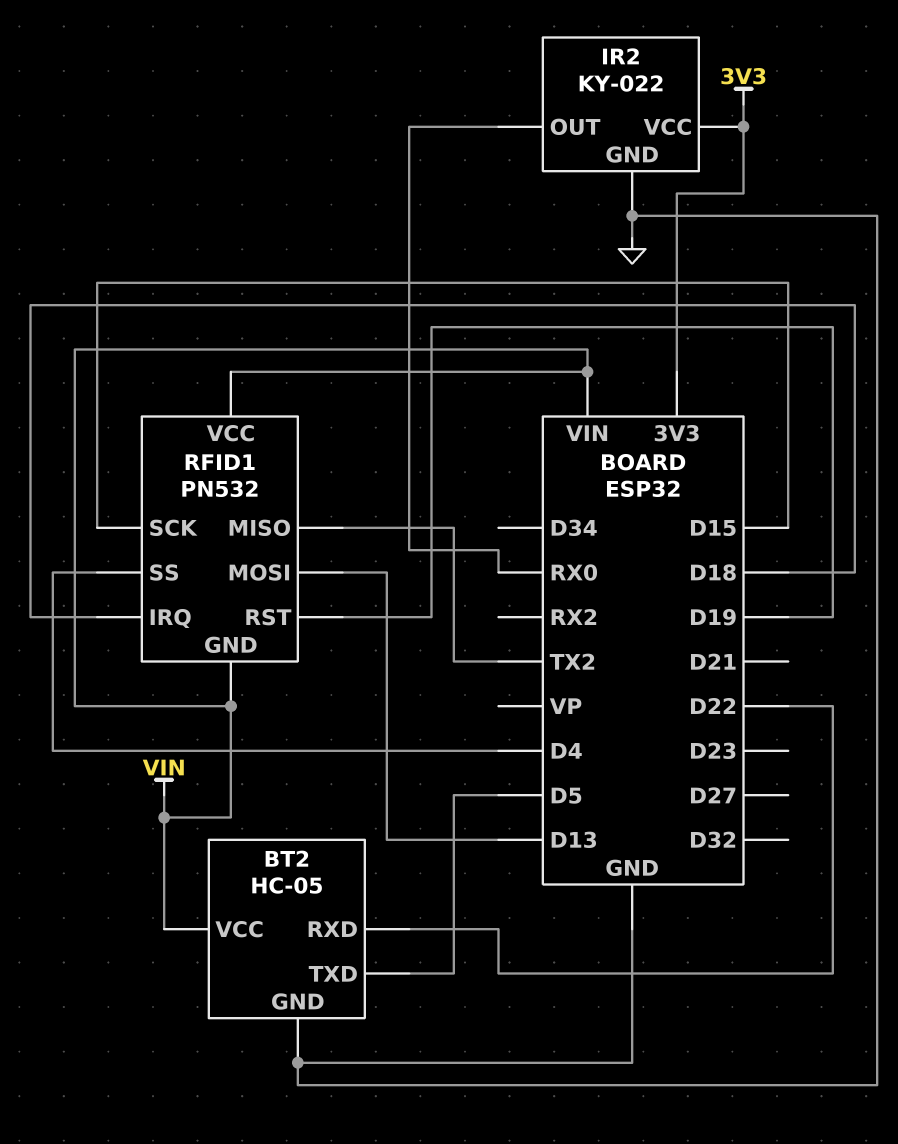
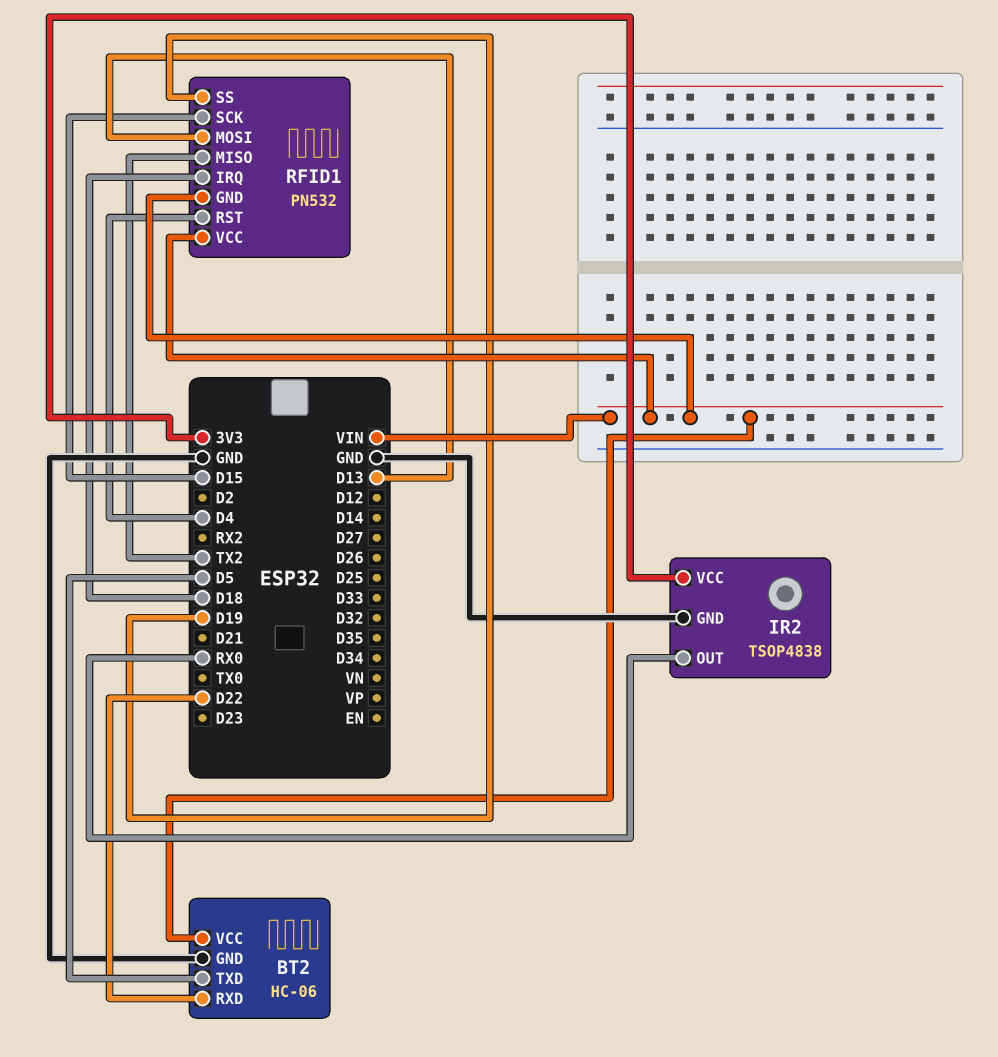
BT2: HC-05 -> HC-06
IR2: KY-022 -> TSOP4838
RFID1 pin RST: D19 -> D4
RFID1 pin SS: D4 -> D19

